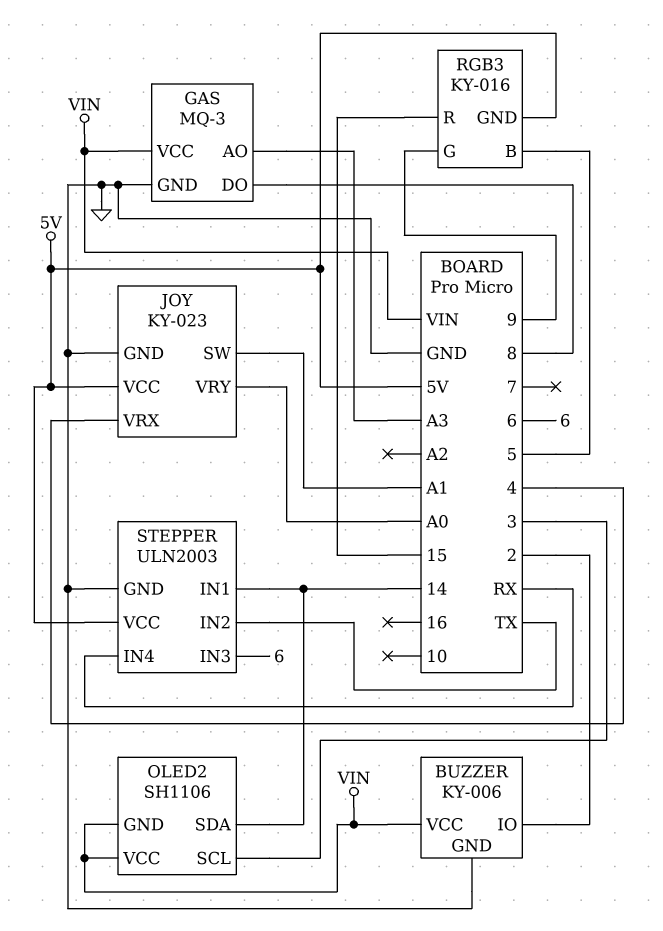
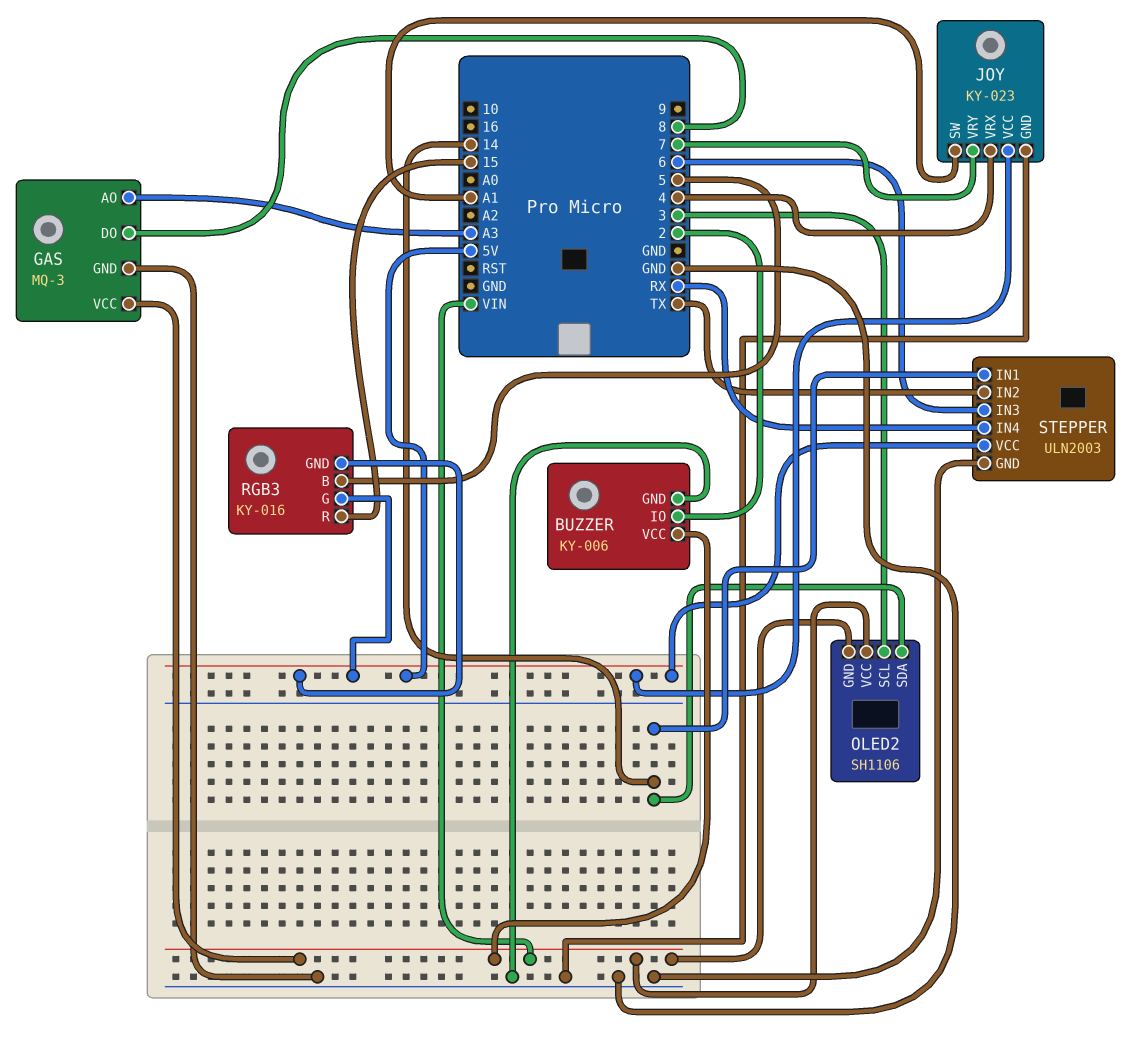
JOY pin VRY: A0 -> 7
RGB3 pin G: 9 -> 5V

